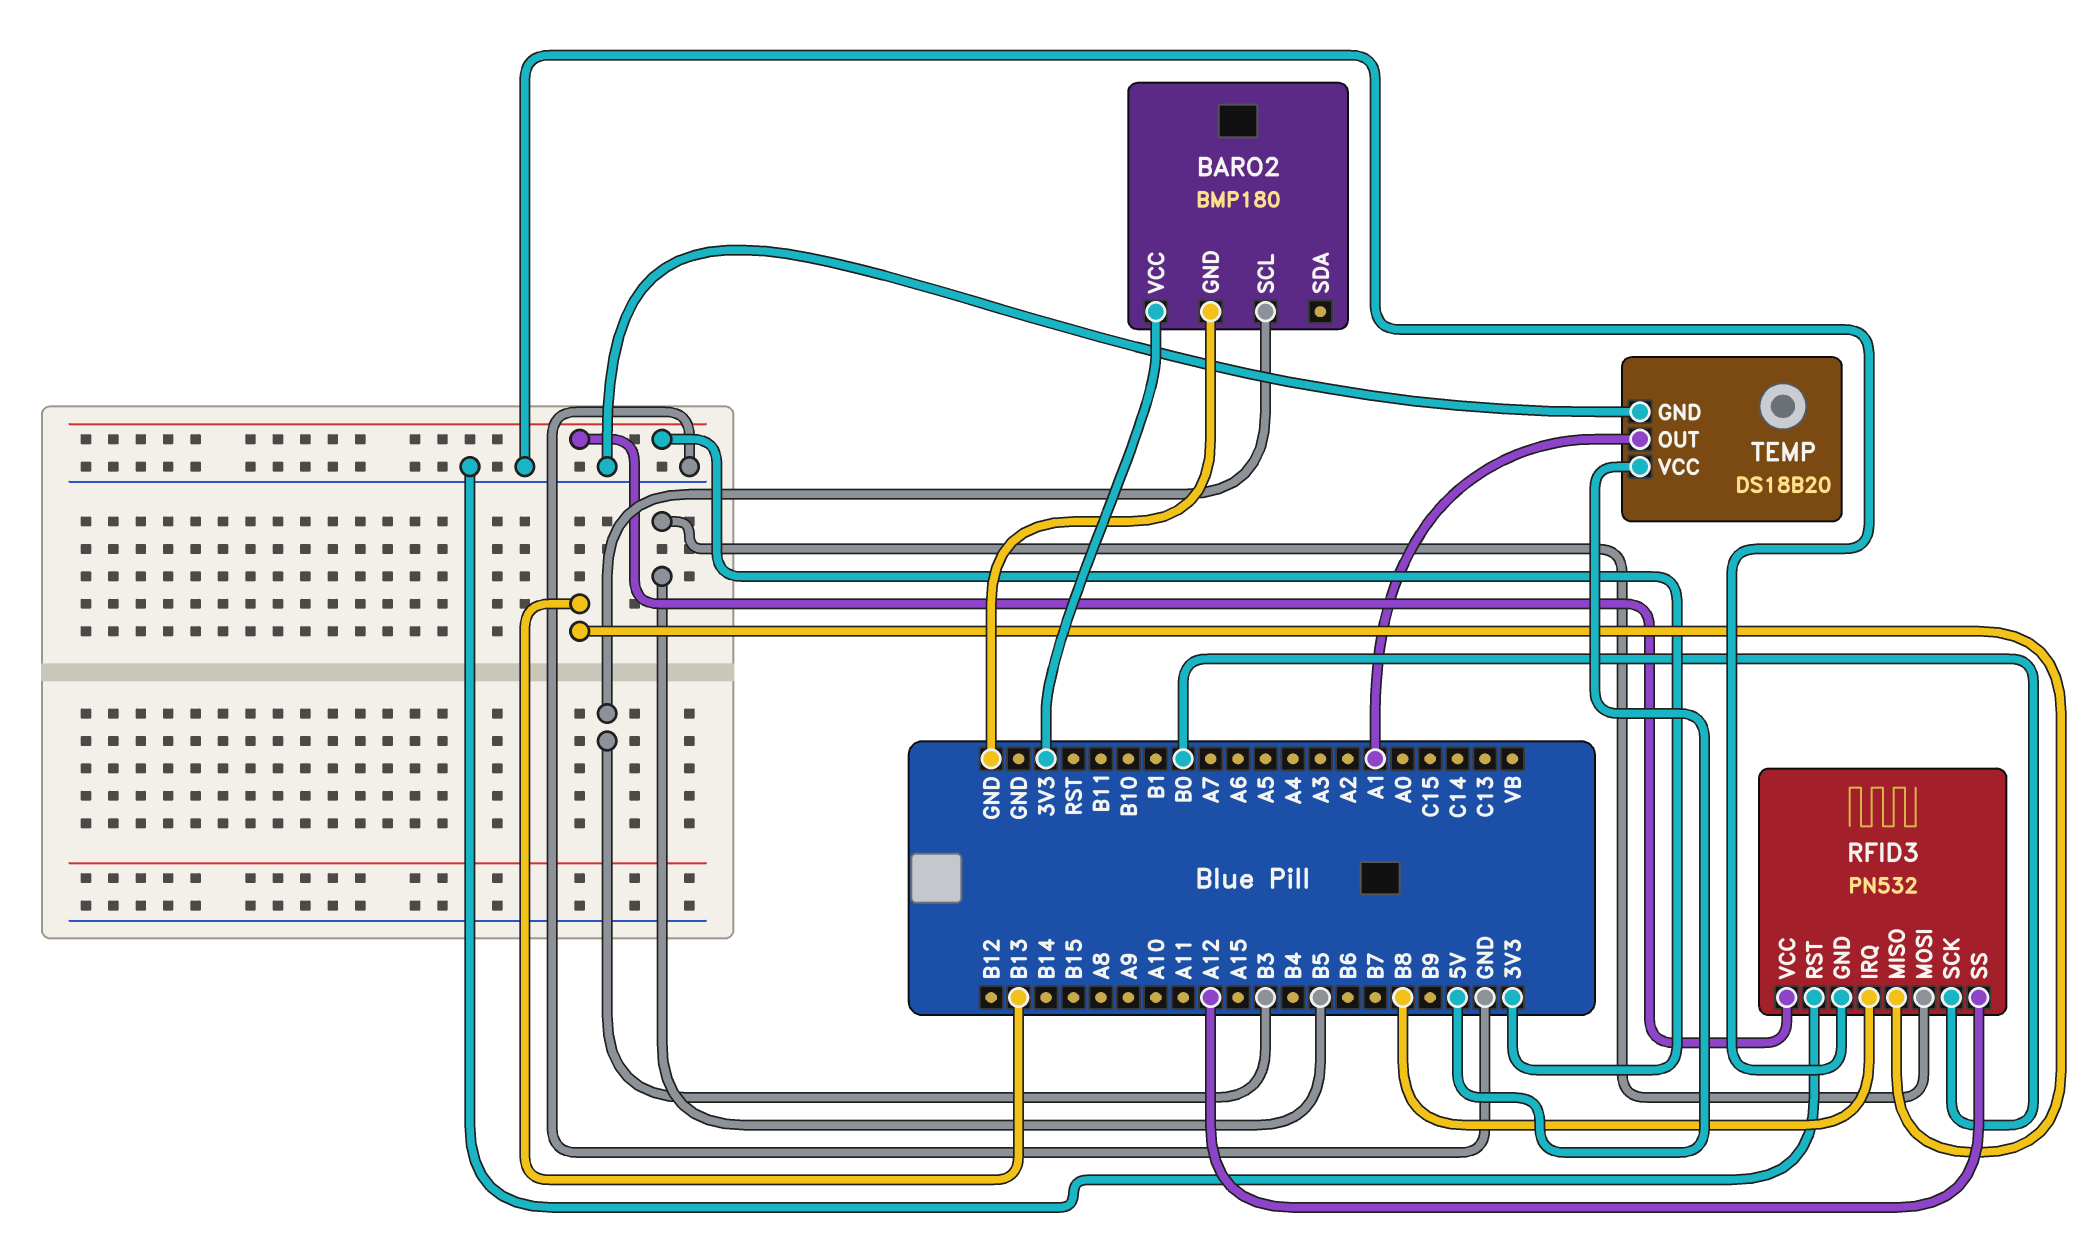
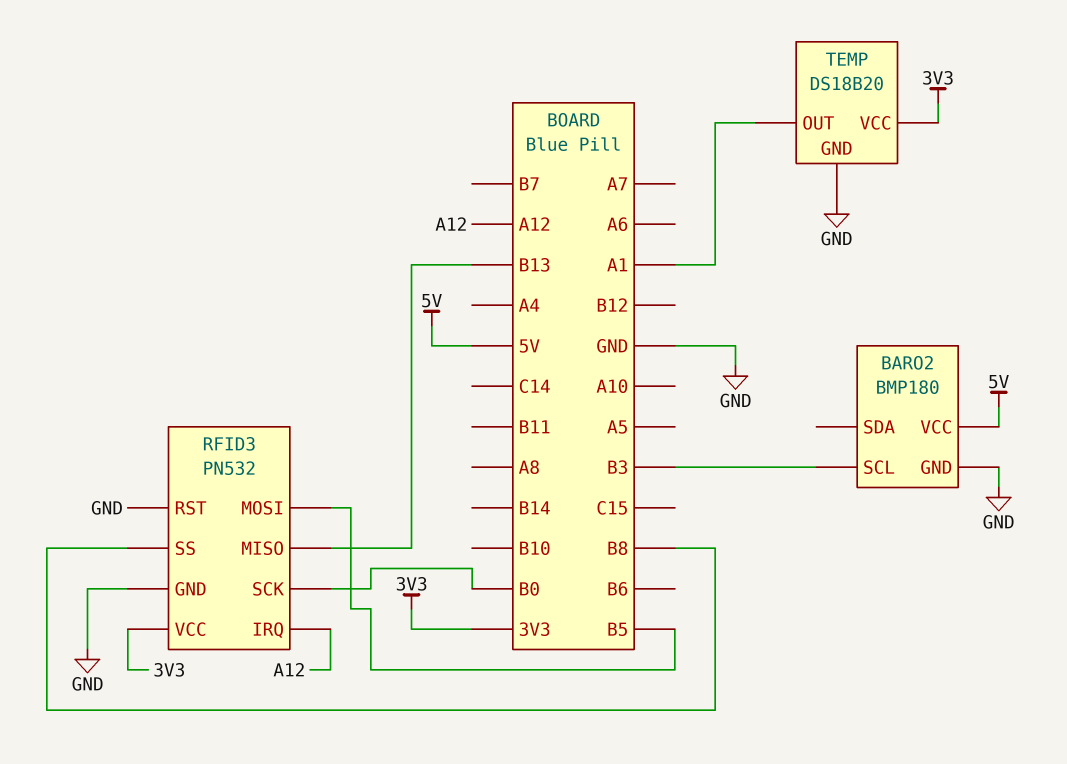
BARO2 pin VCC: 3V3 -> 5V
RFID3 pin IRQ: B8 -> A12
RFID3 pin SS: A12 -> B8
TEMP pin VCC: 5V -> 3V3

